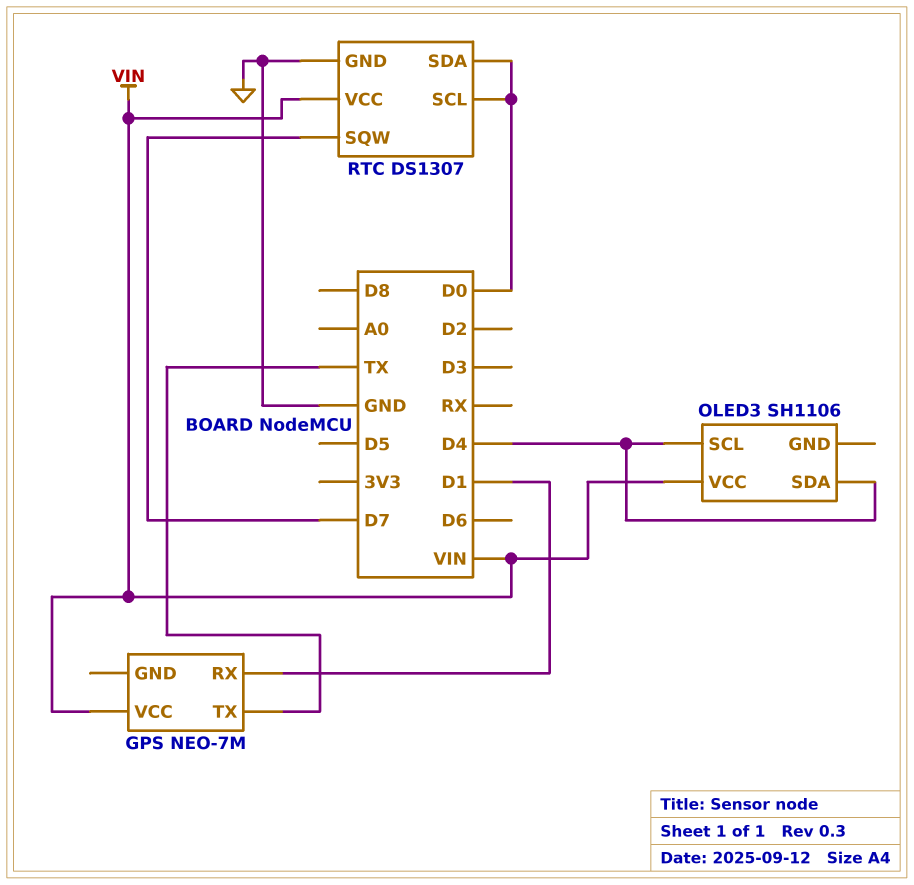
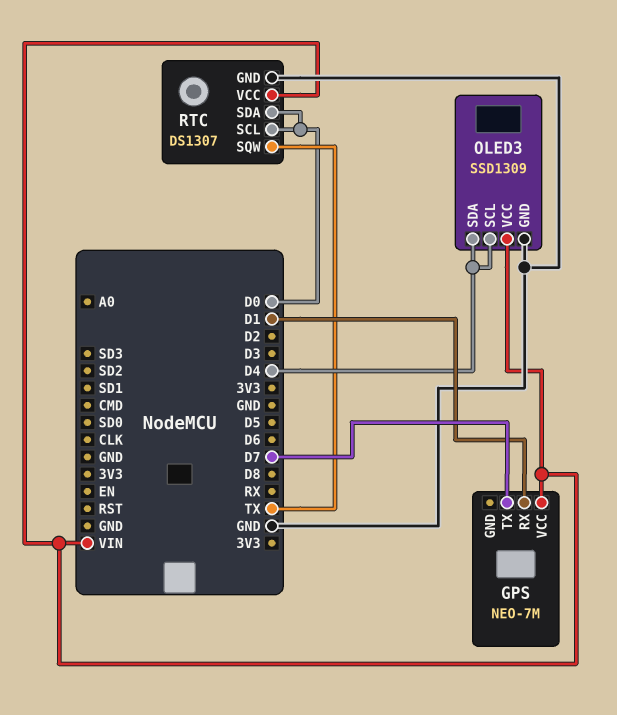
GPS pin TX: TX -> D7
OLED3: SH1106 -> SSD1309
OLED3 pin GND: none -> GND
RTC pin SQW: D7 -> TX

